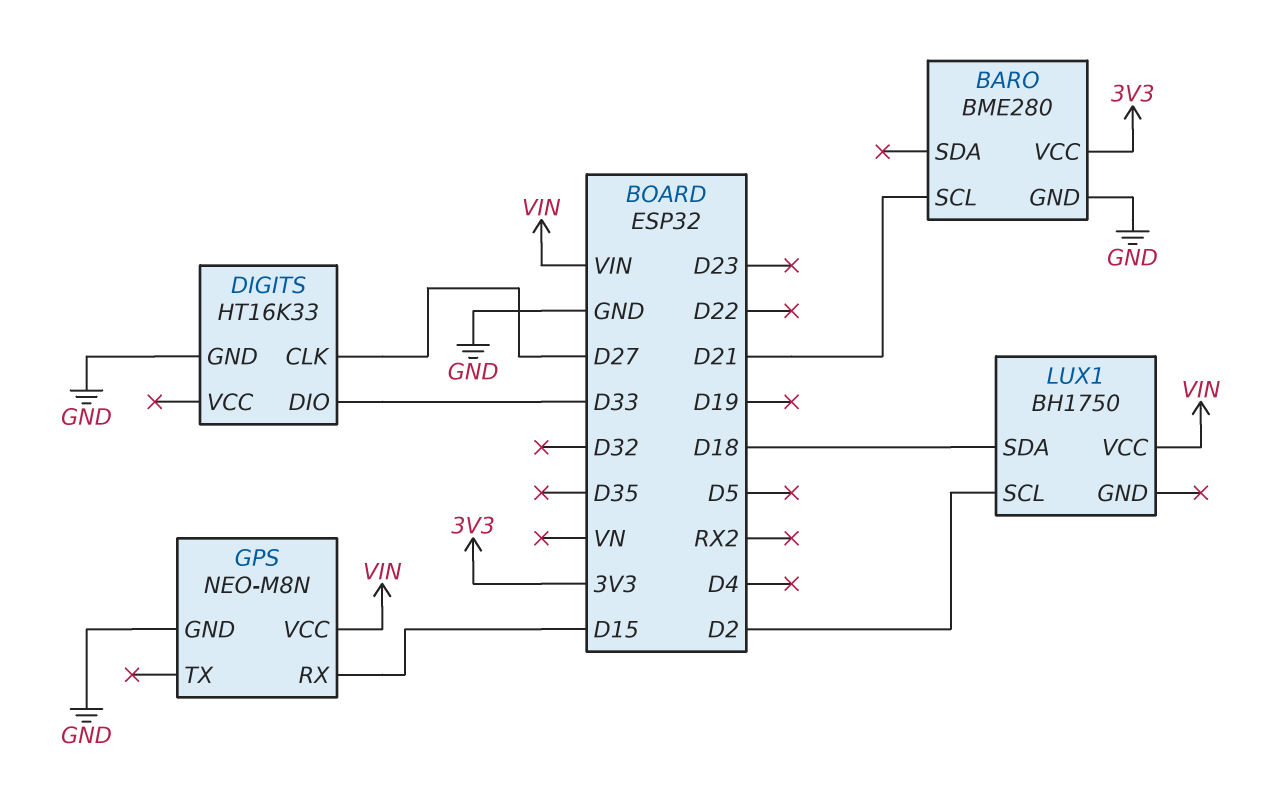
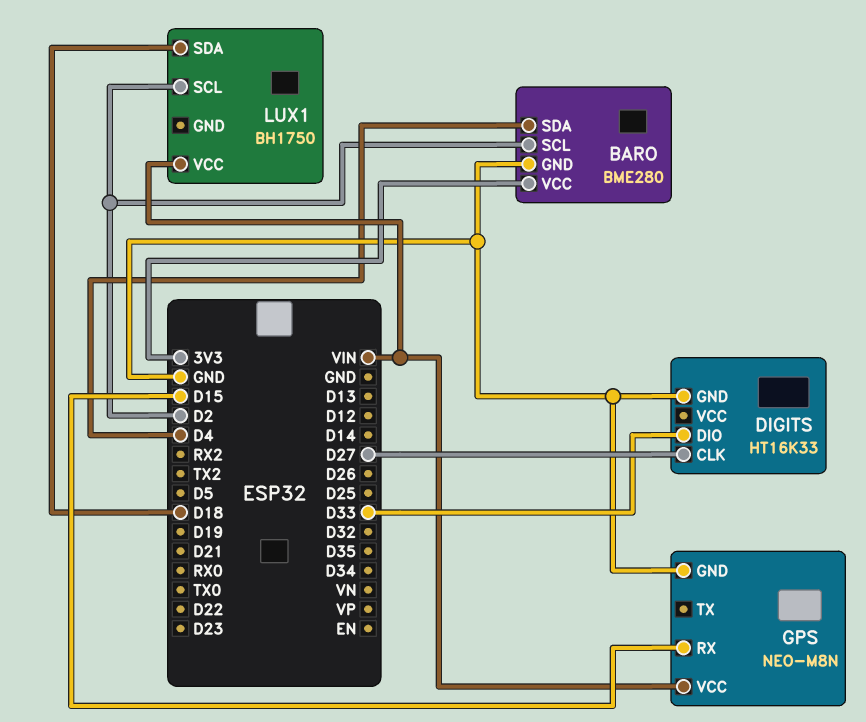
BARO pin SCL: D21 -> D2
BARO pin SDA: none -> D4

